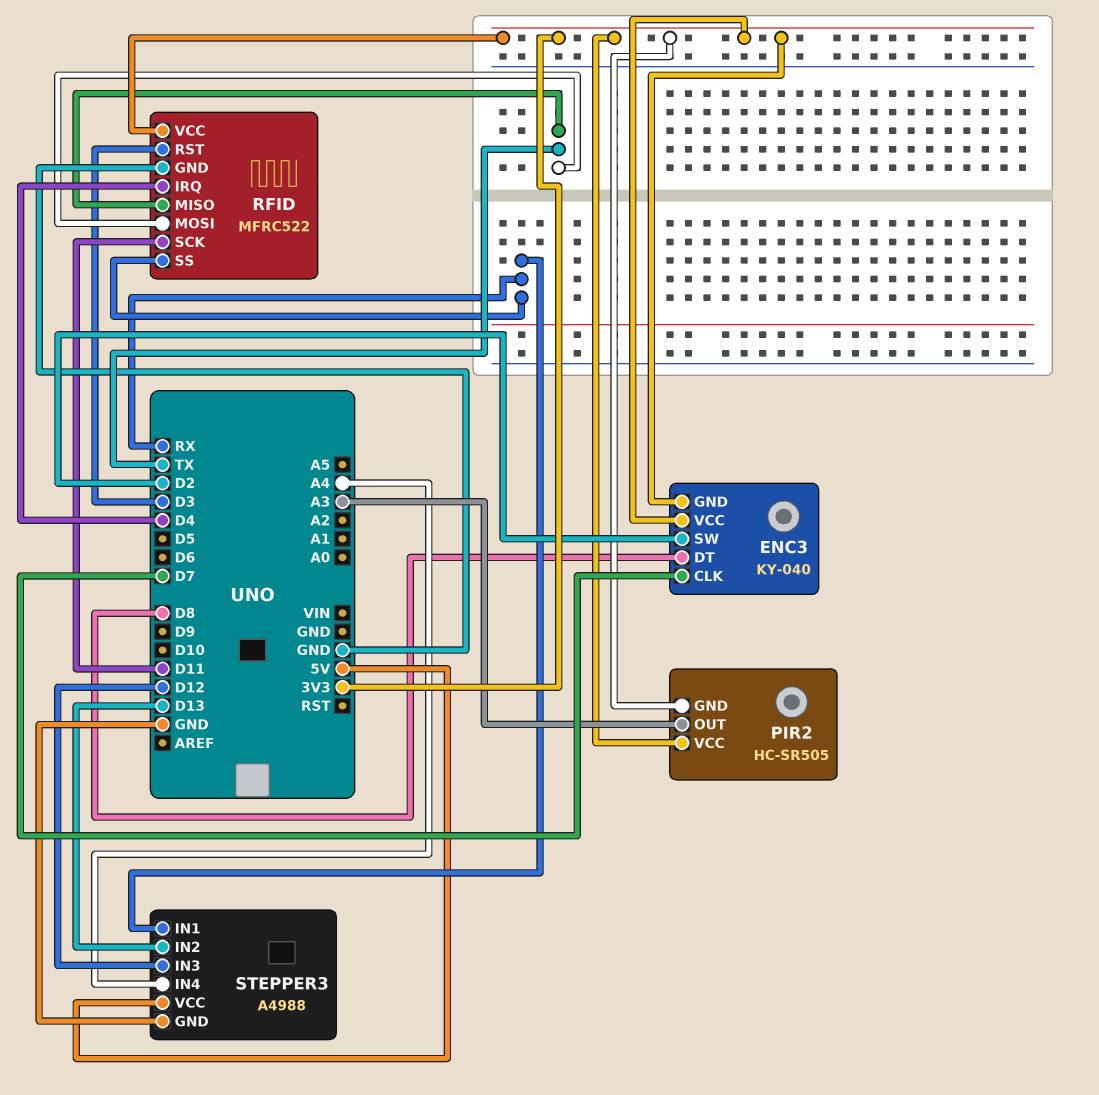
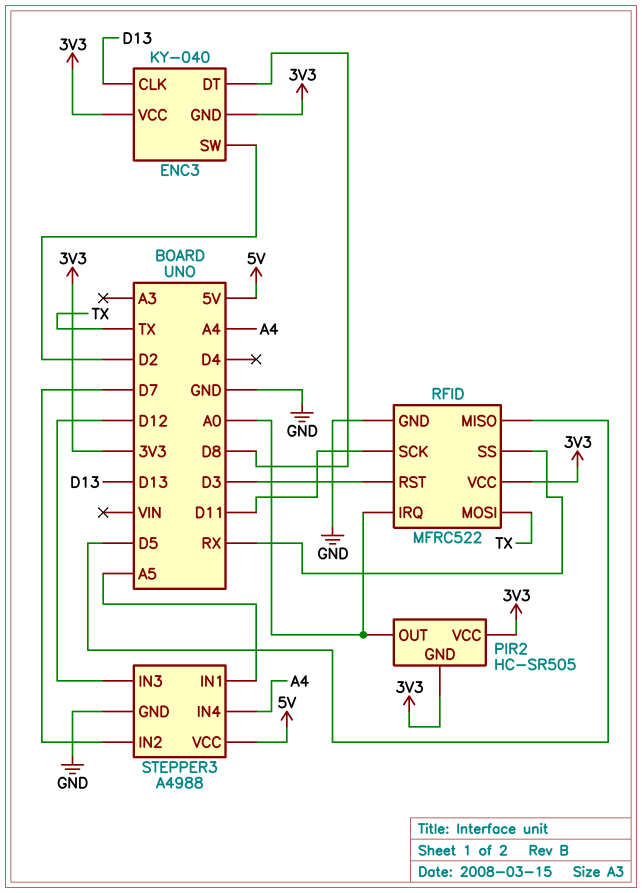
ENC3 pin CLK: D7 -> D13
PIR2 pin OUT: A3 -> A0
RFID pin IRQ: D4 -> A0
RFID pin MISO: TX -> D5
STEPPER3 pin IN1: RX -> A5
STEPPER3 pin IN2: D13 -> D7

